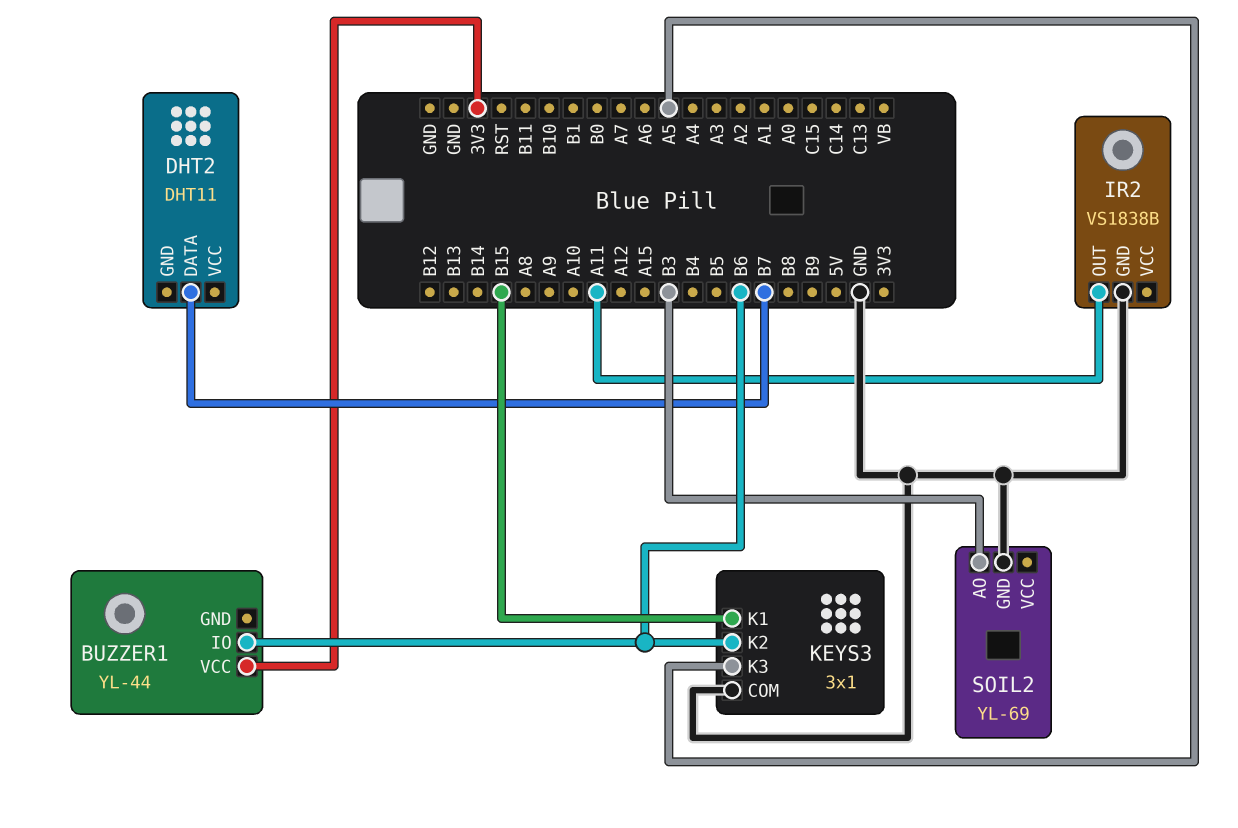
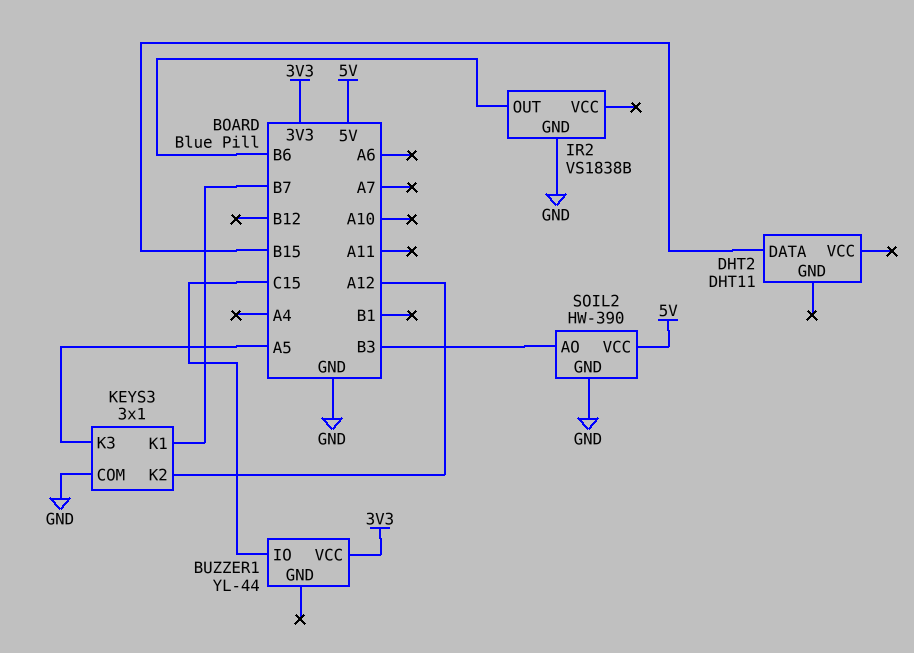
BUZZER1 pin IO: B6 -> C15
DHT2 pin DATA: B7 -> B15
IR2 pin OUT: A11 -> B6
KEYS3 pin K1: B15 -> B7
KEYS3 pin K2: B6 -> A12
SOIL2: YL-69 -> HW-390
SOIL2 pin VCC: none -> 5V

